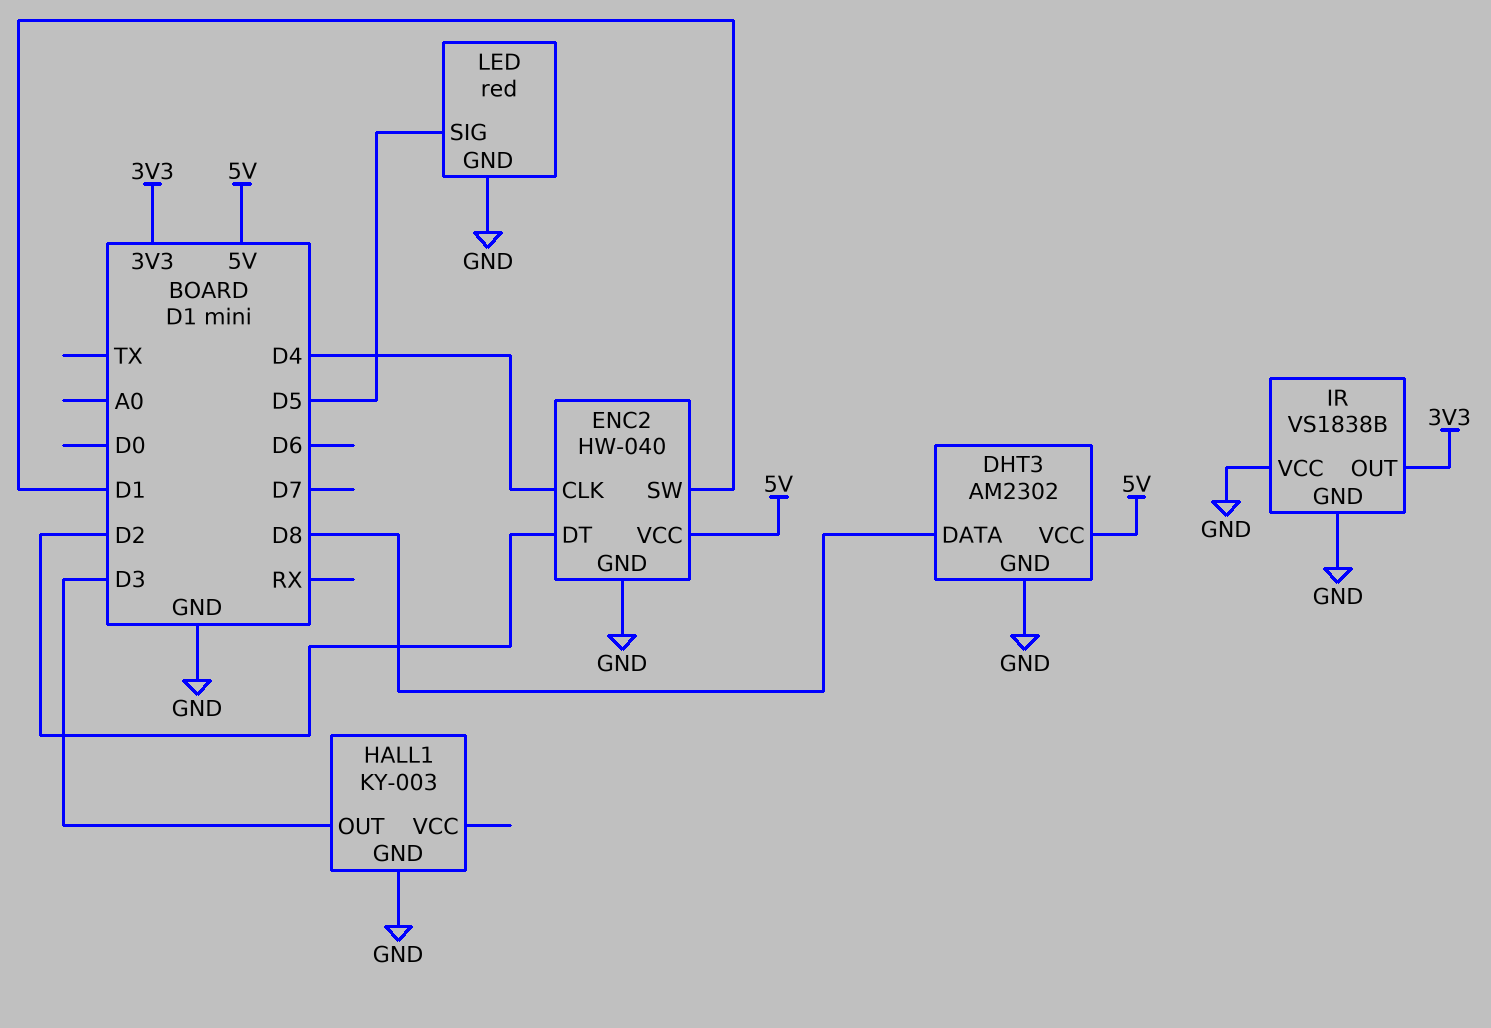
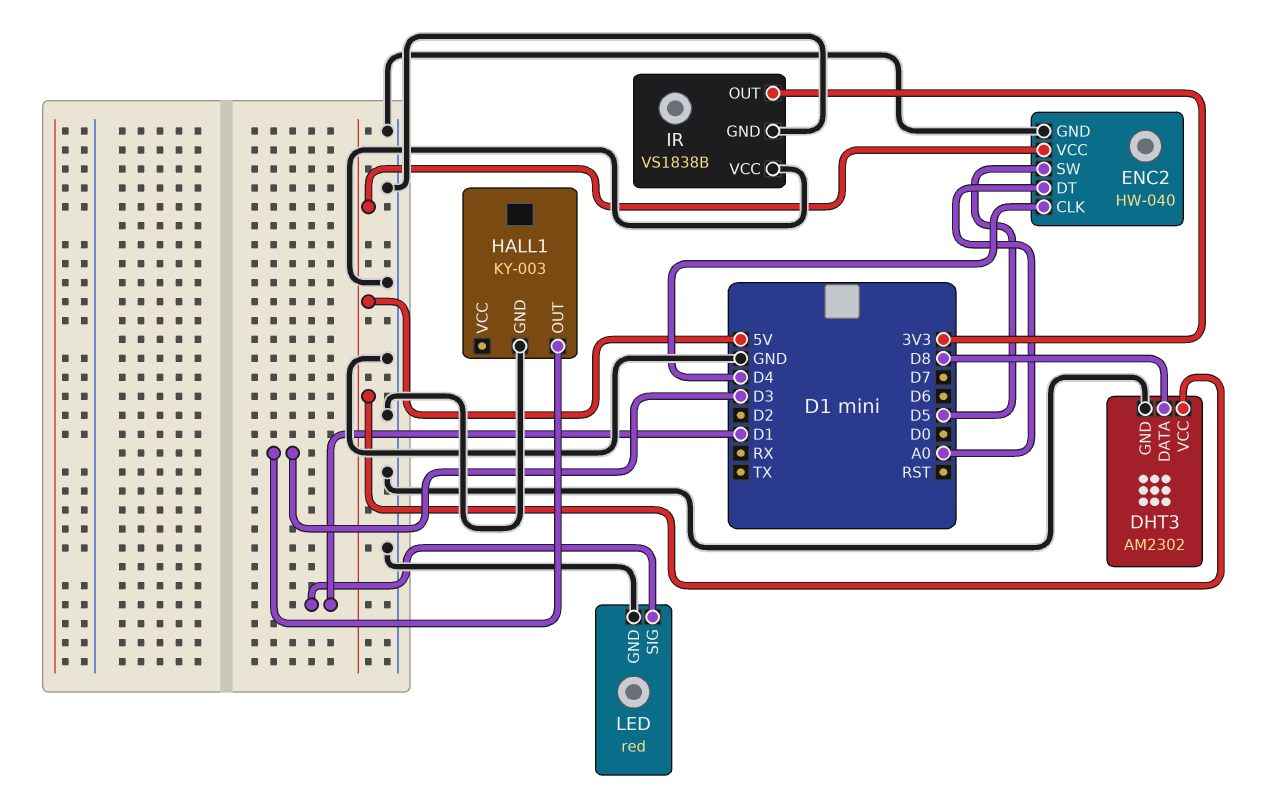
ENC2 pin DT: D2 -> A0
ENC2 pin SW: D1 -> D5
LED pin SIG: D5 -> D1

